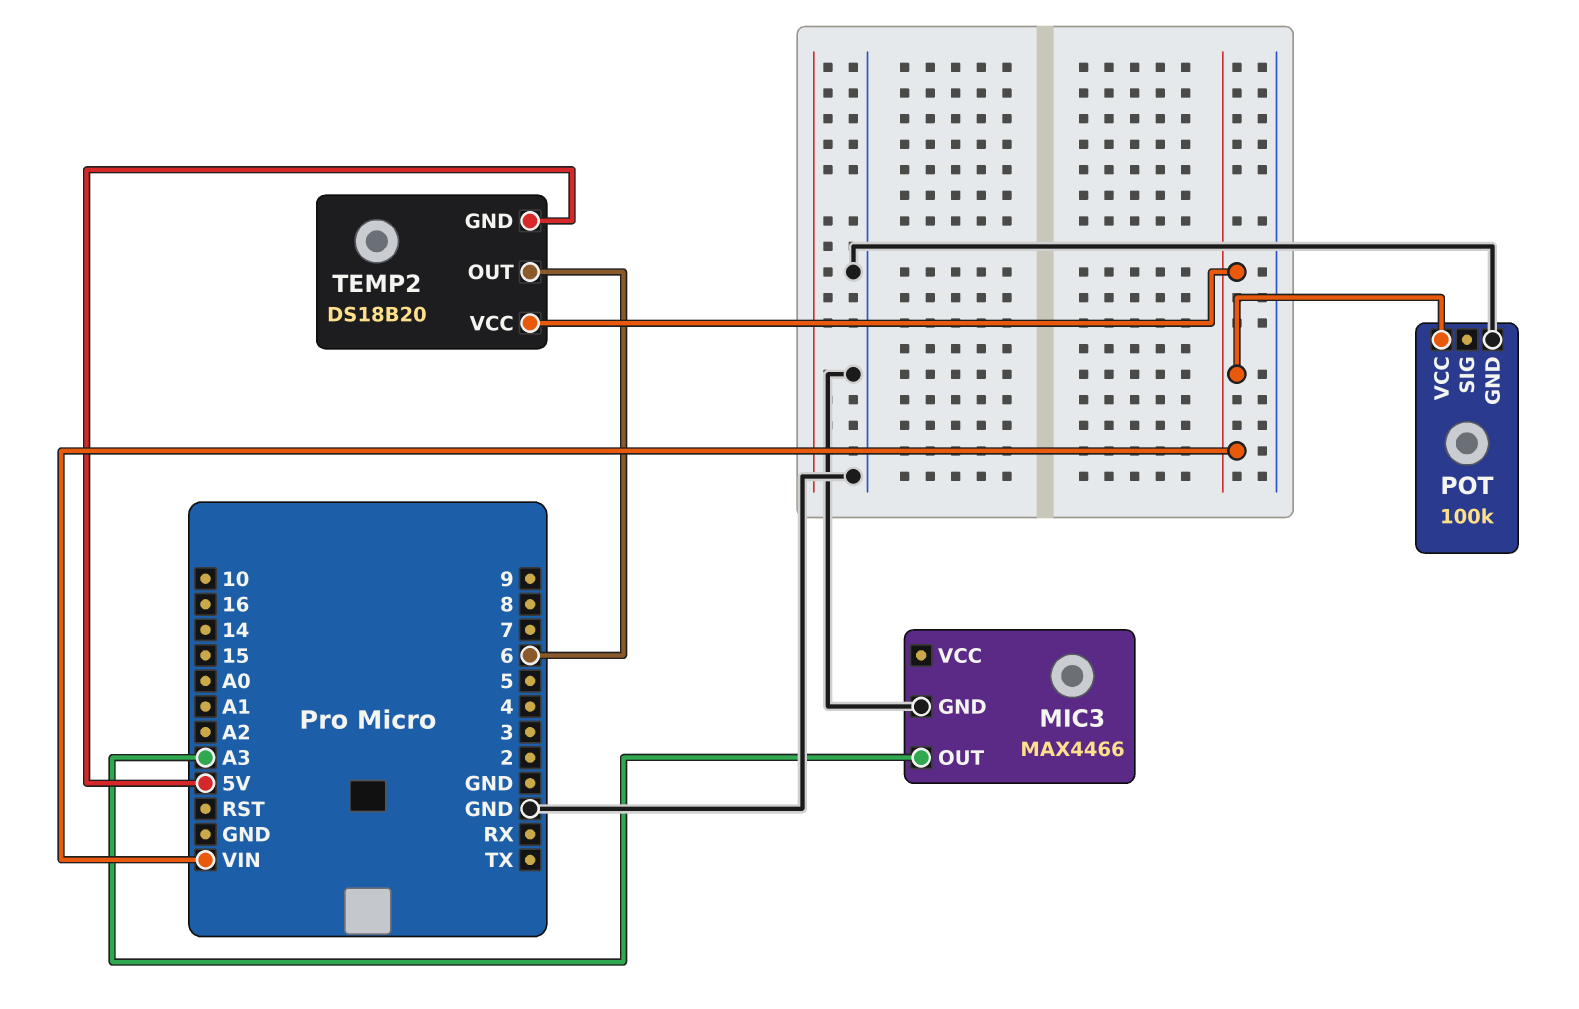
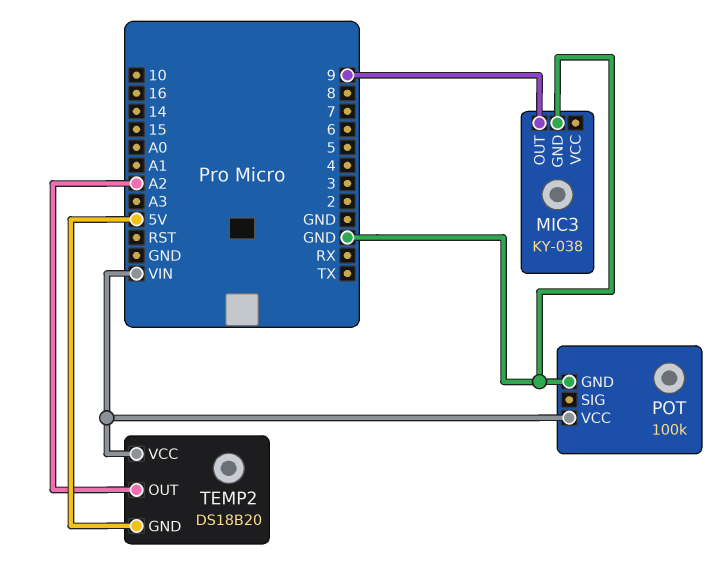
MIC3: MAX4466 -> KY-038
MIC3 pin OUT: A3 -> 9
TEMP2 pin OUT: 6 -> A2

